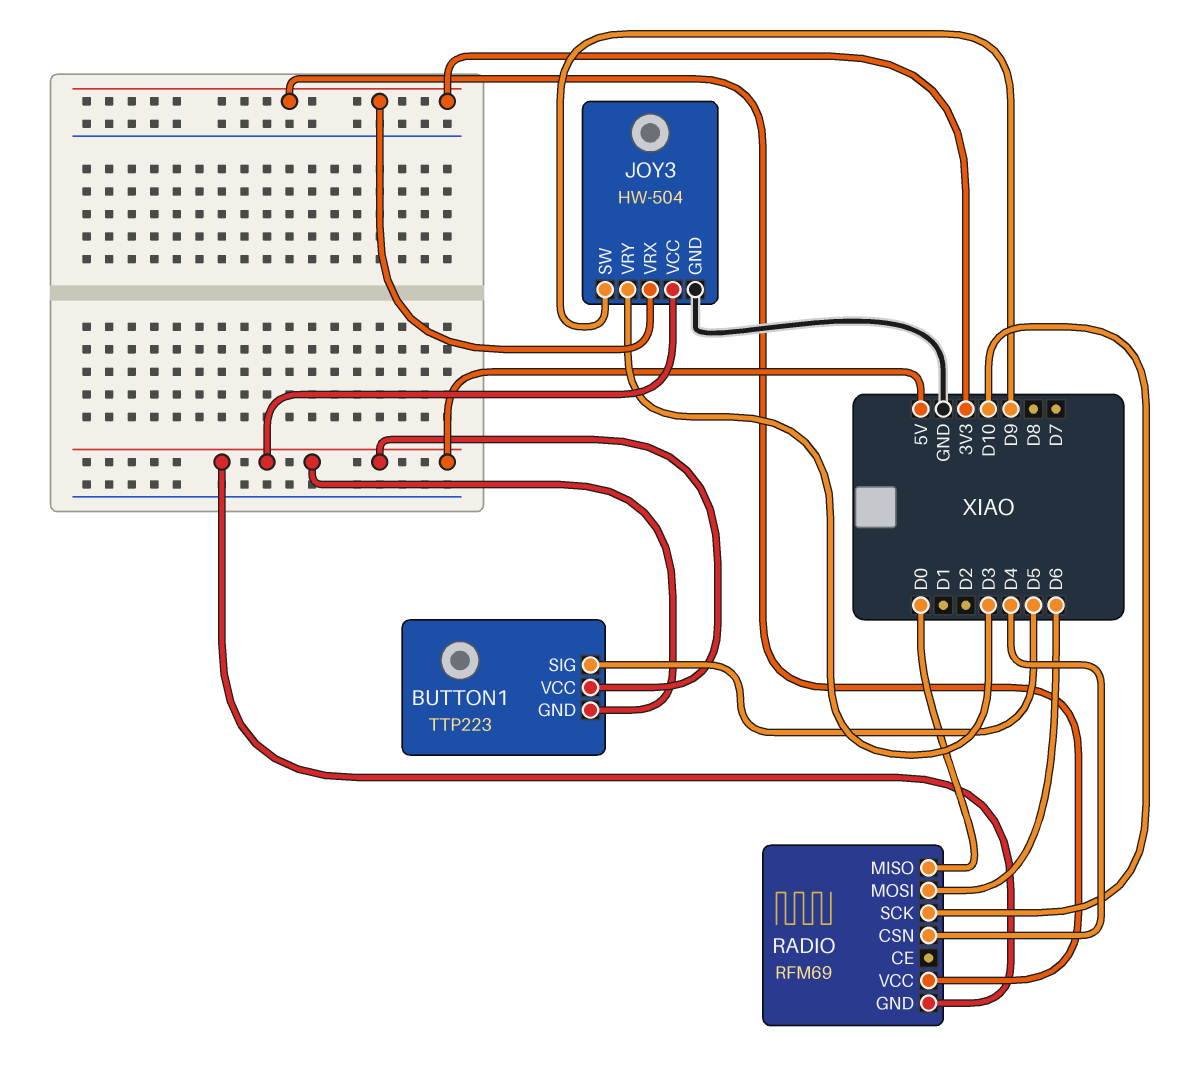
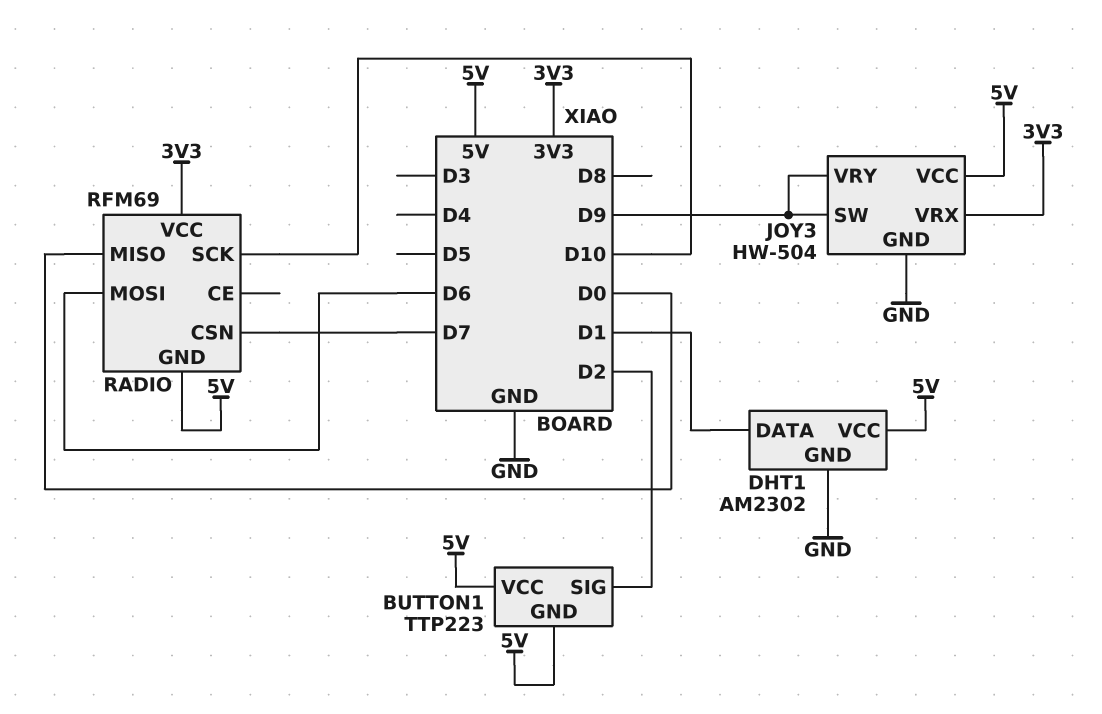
BUTTON1 pin SIG: D5 -> D2
DHT1: none -> AM2302
DHT1 pin DATA: none -> D1
DHT1 pin GND: none -> GND
DHT1 pin VCC: none -> 5V
JOY3 pin VRY: D3 -> D9
RADIO pin CSN: D4 -> D7

